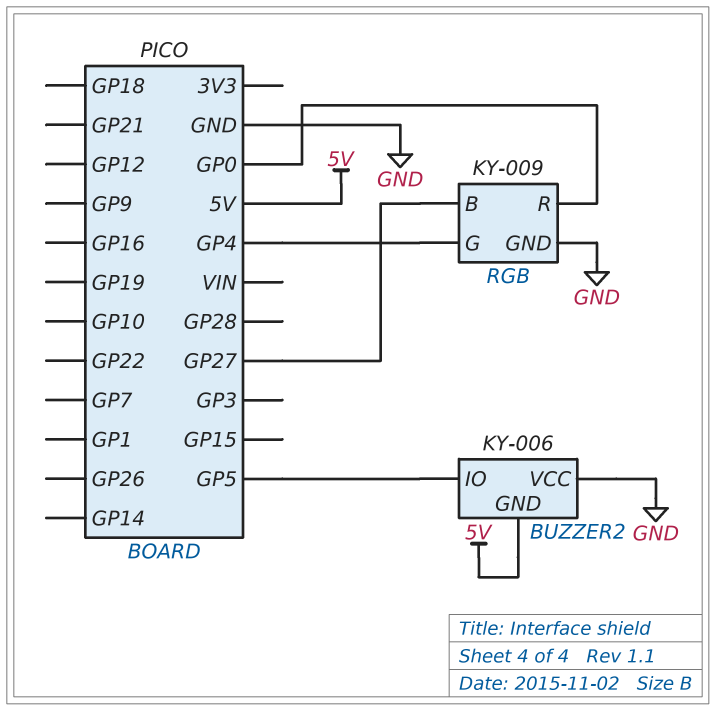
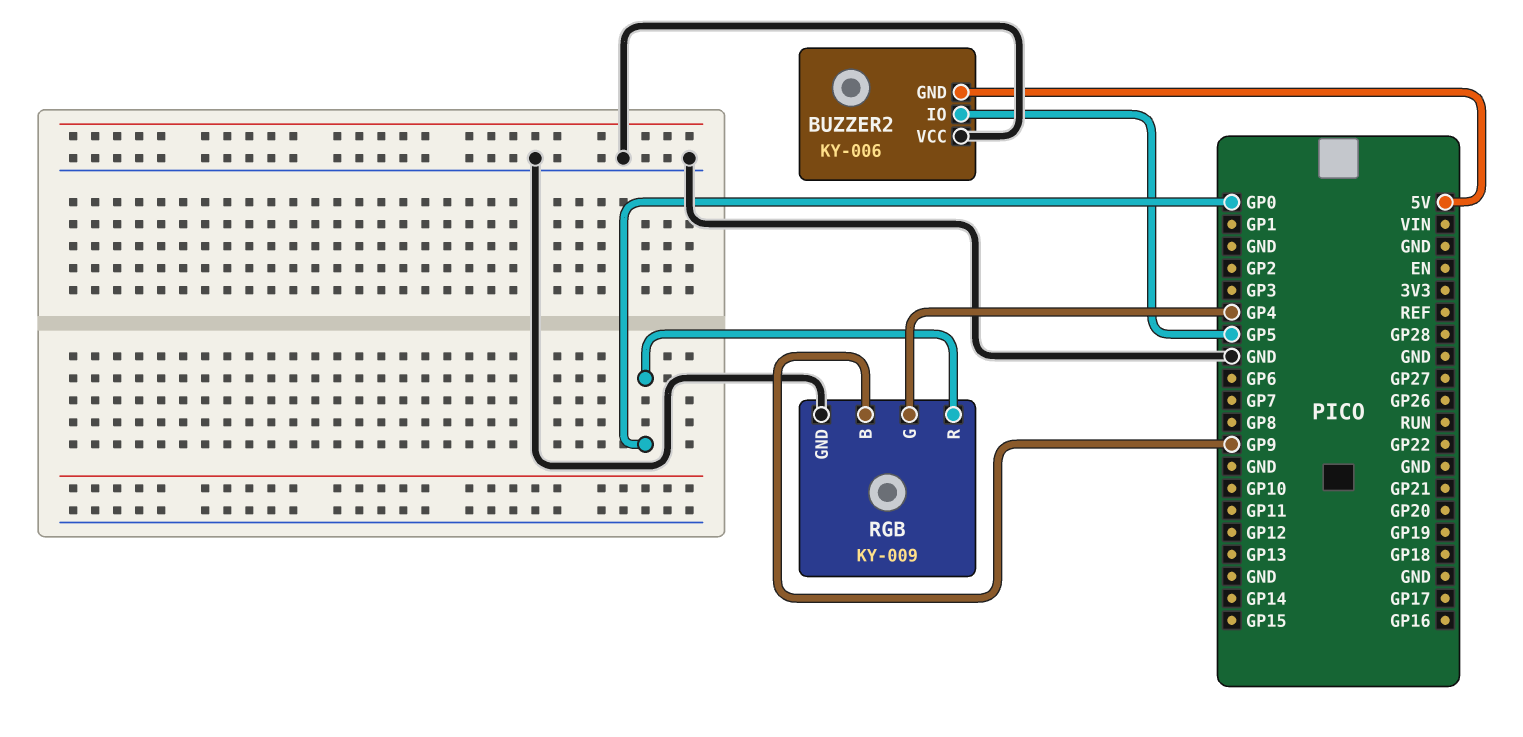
RGB pin B: GP27 -> GP9

